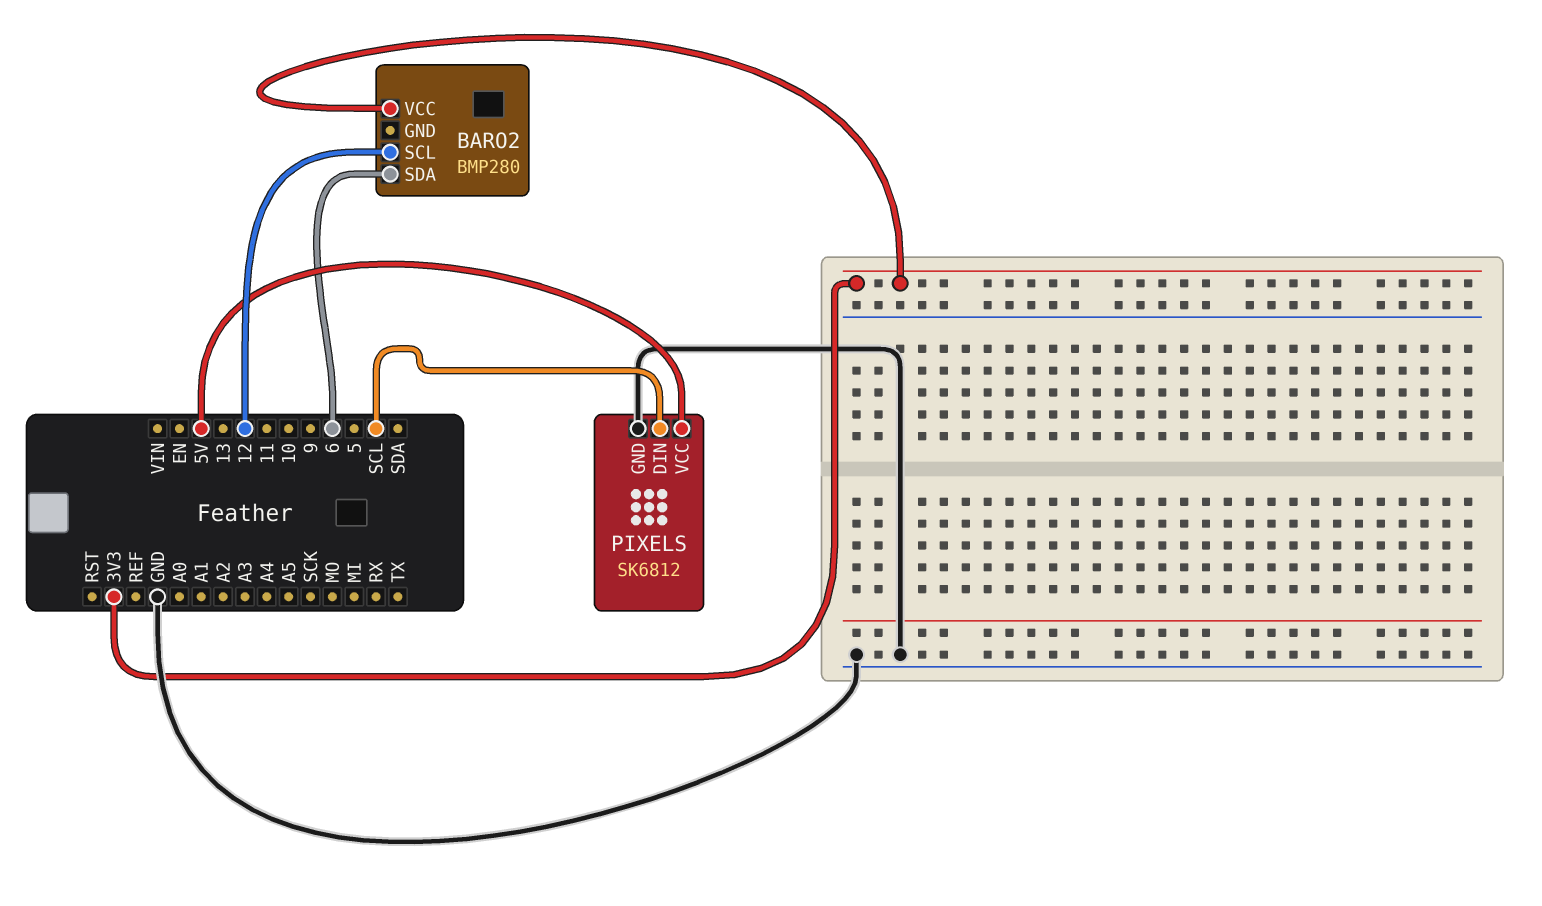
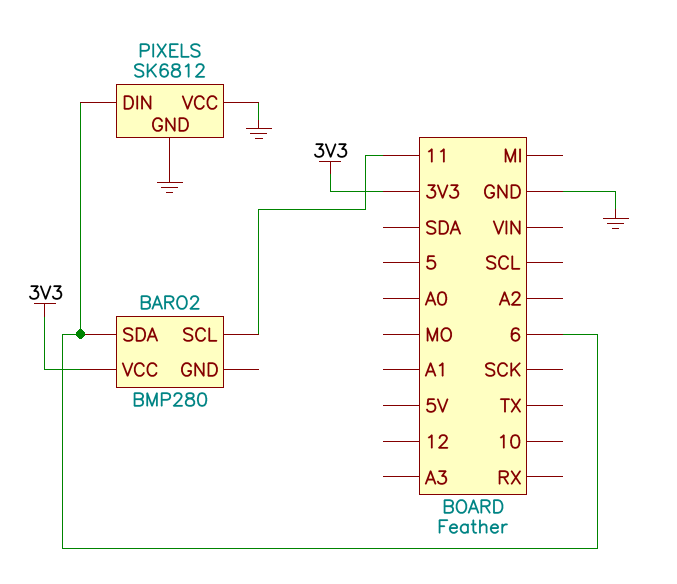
BARO2 pin SCL: 12 -> 11
PIXELS pin DIN: SCL -> 6
PIXELS pin VCC: 5V -> GND

